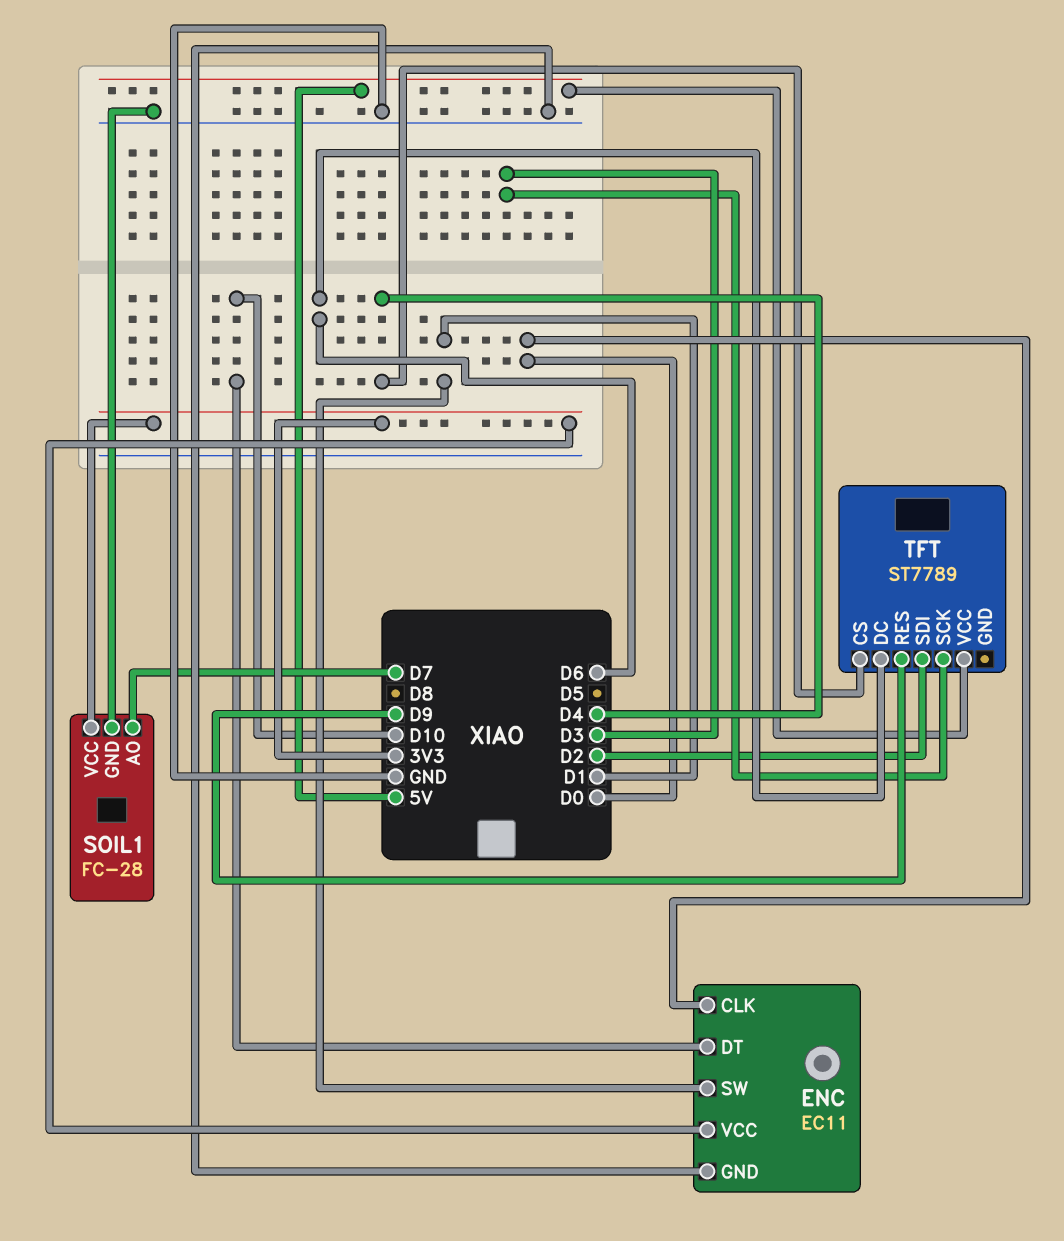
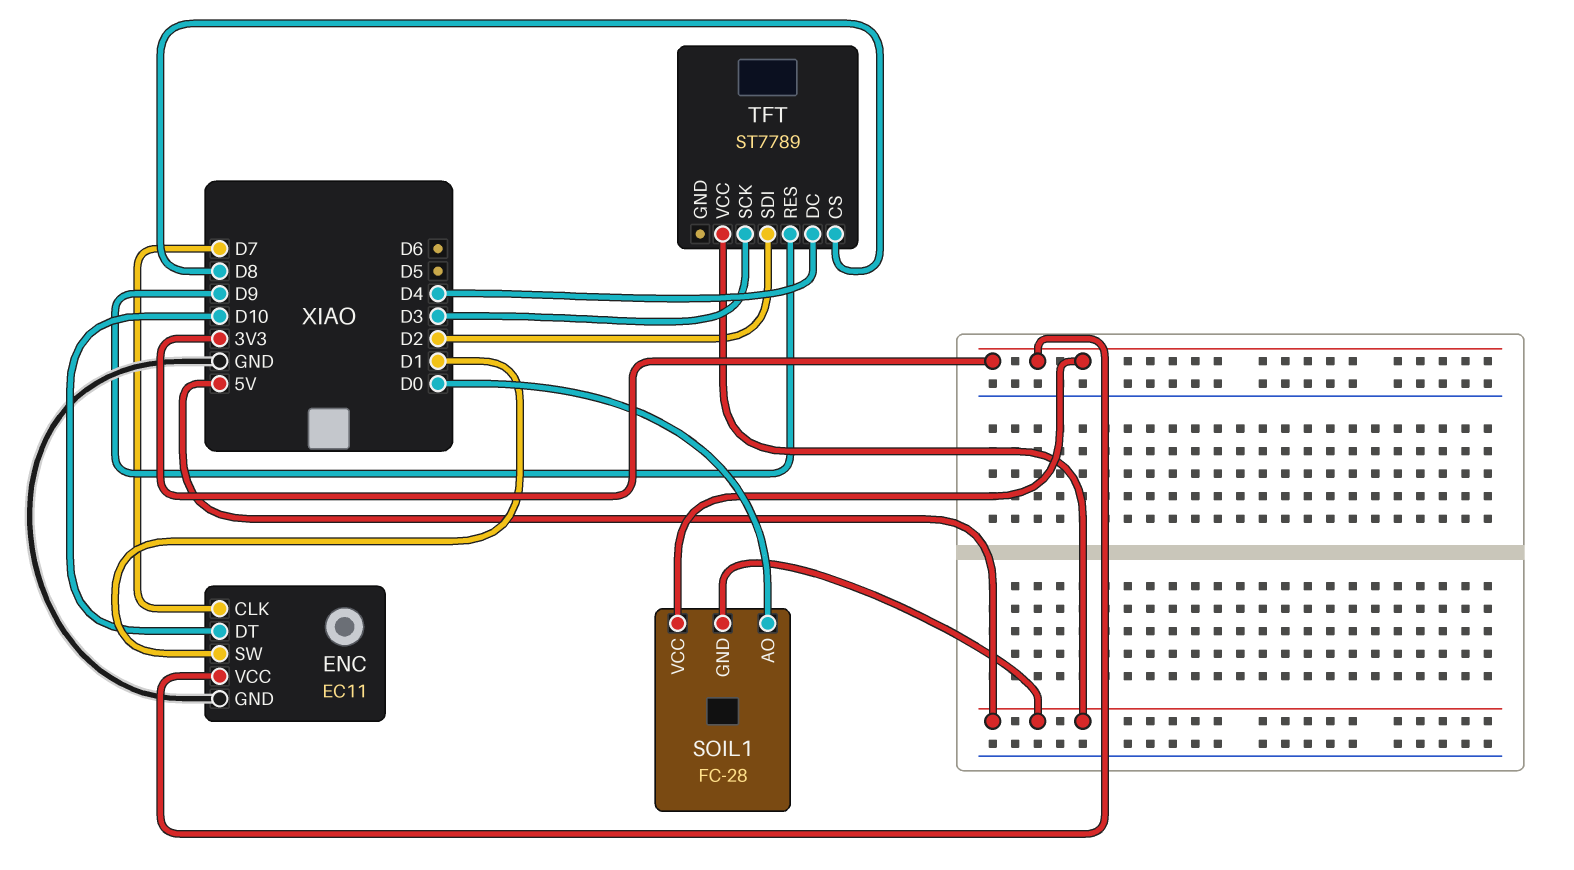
ENC pin CLK: D0 -> D7
SOIL1 pin AO: D7 -> D0
SOIL1 pin GND: GND -> 5V
TFT pin CS: D4 -> D8
TFT pin DC: D6 -> D4

